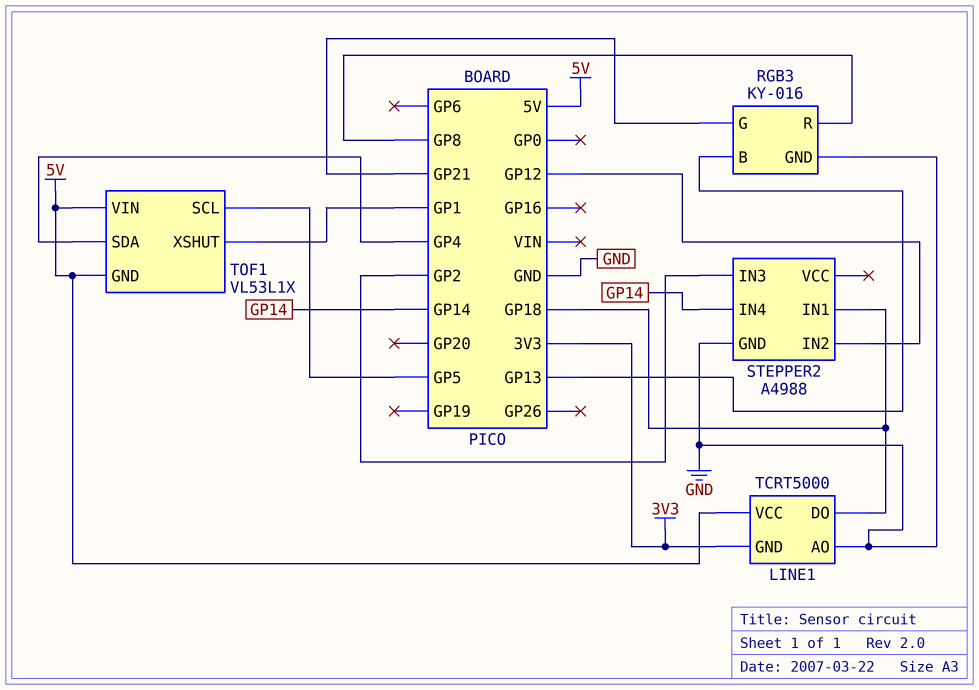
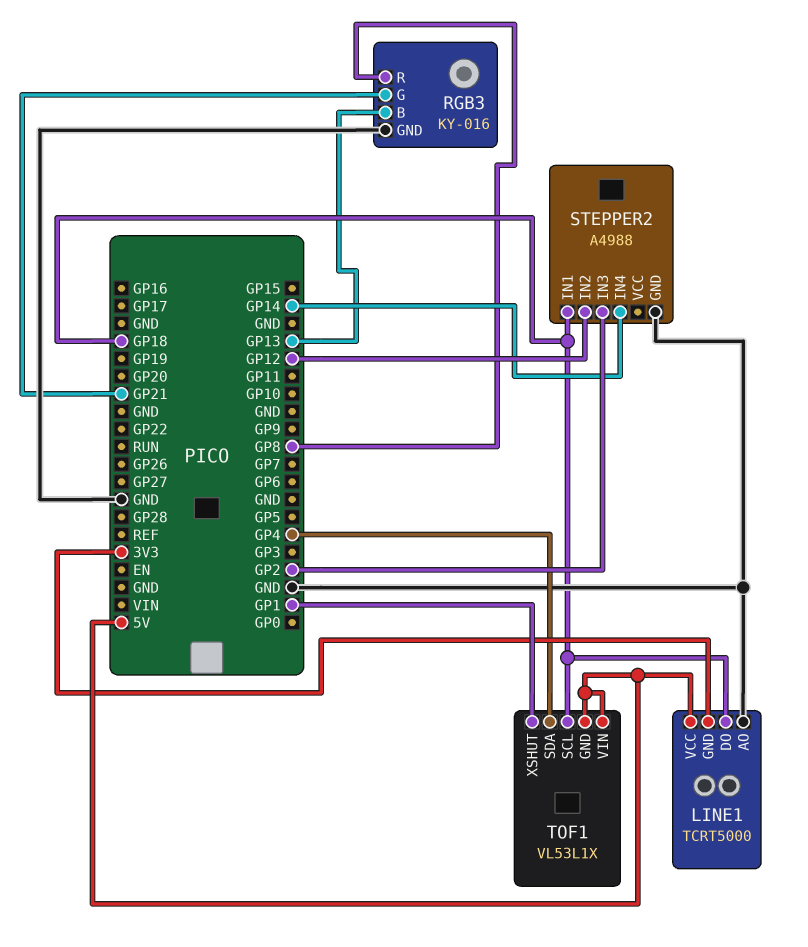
TOF1 pin SCL: GP5 -> GP18

